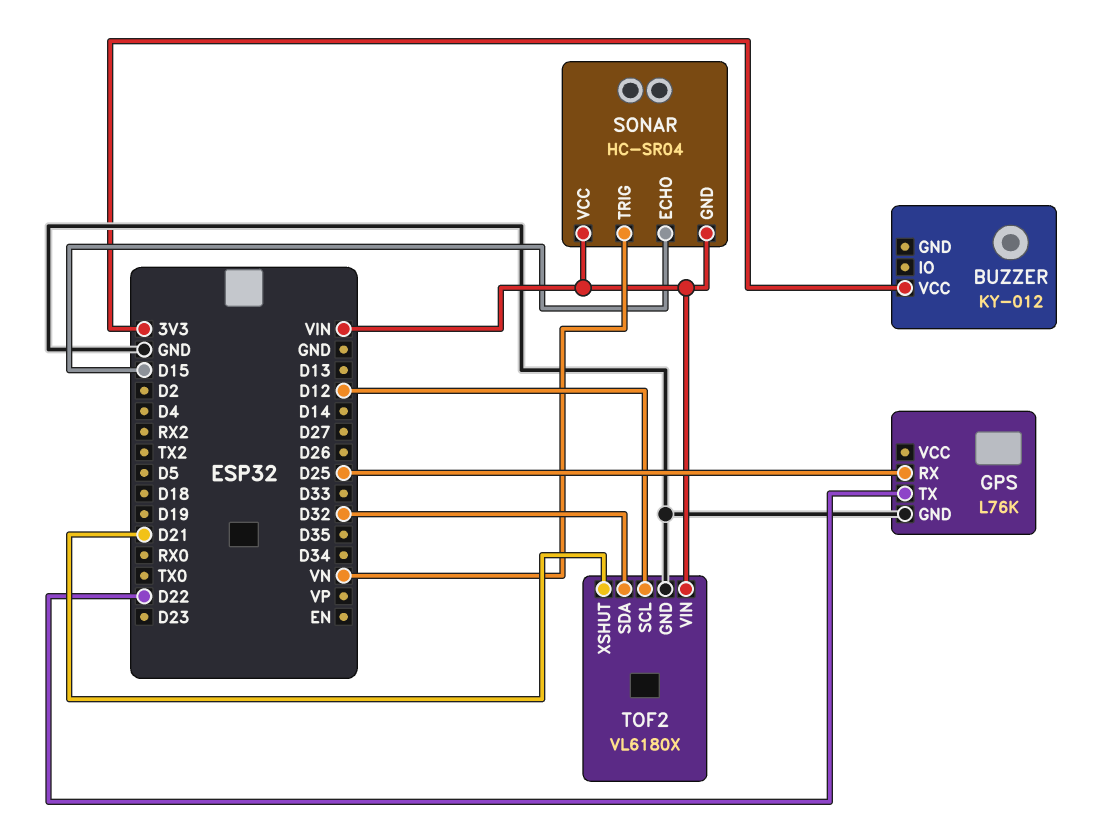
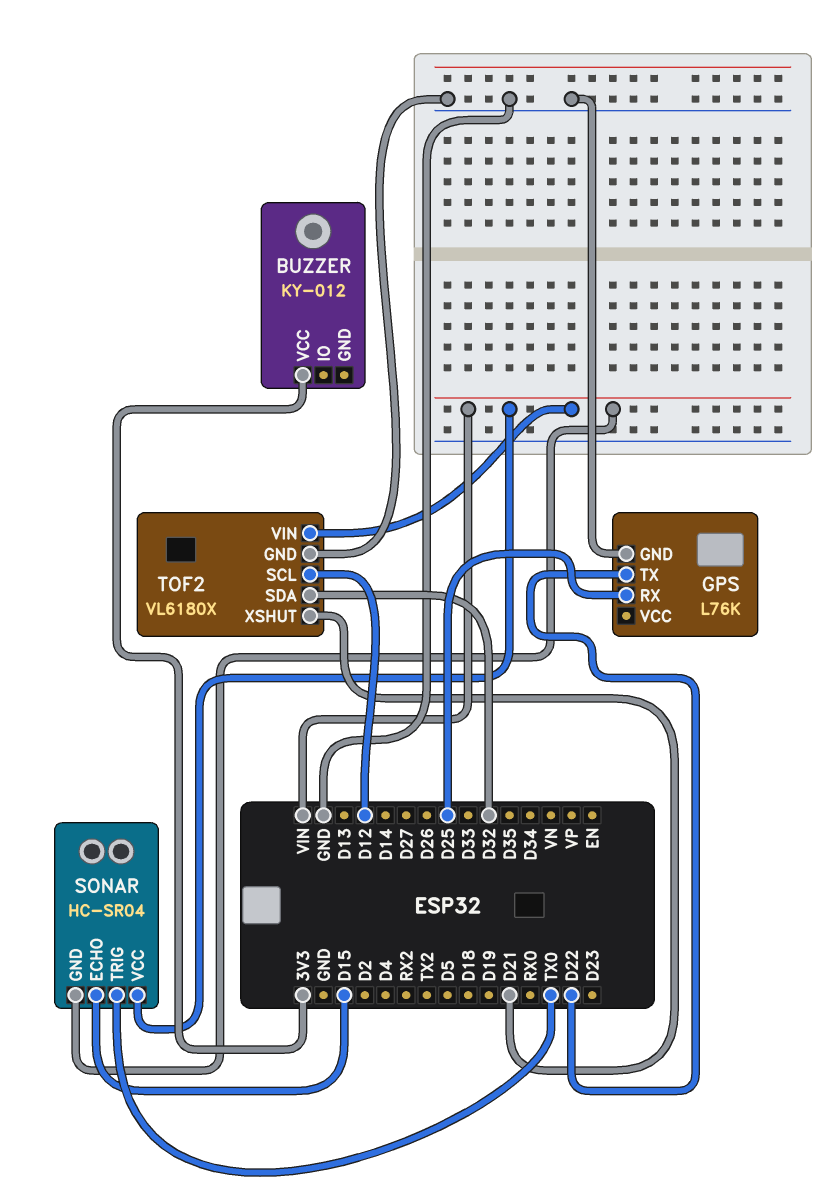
SONAR pin TRIG: VN -> TX0

